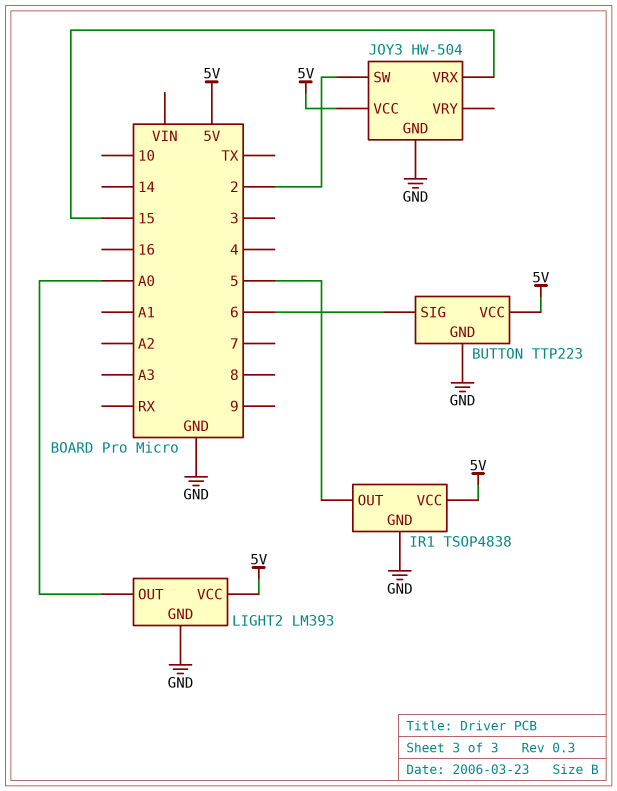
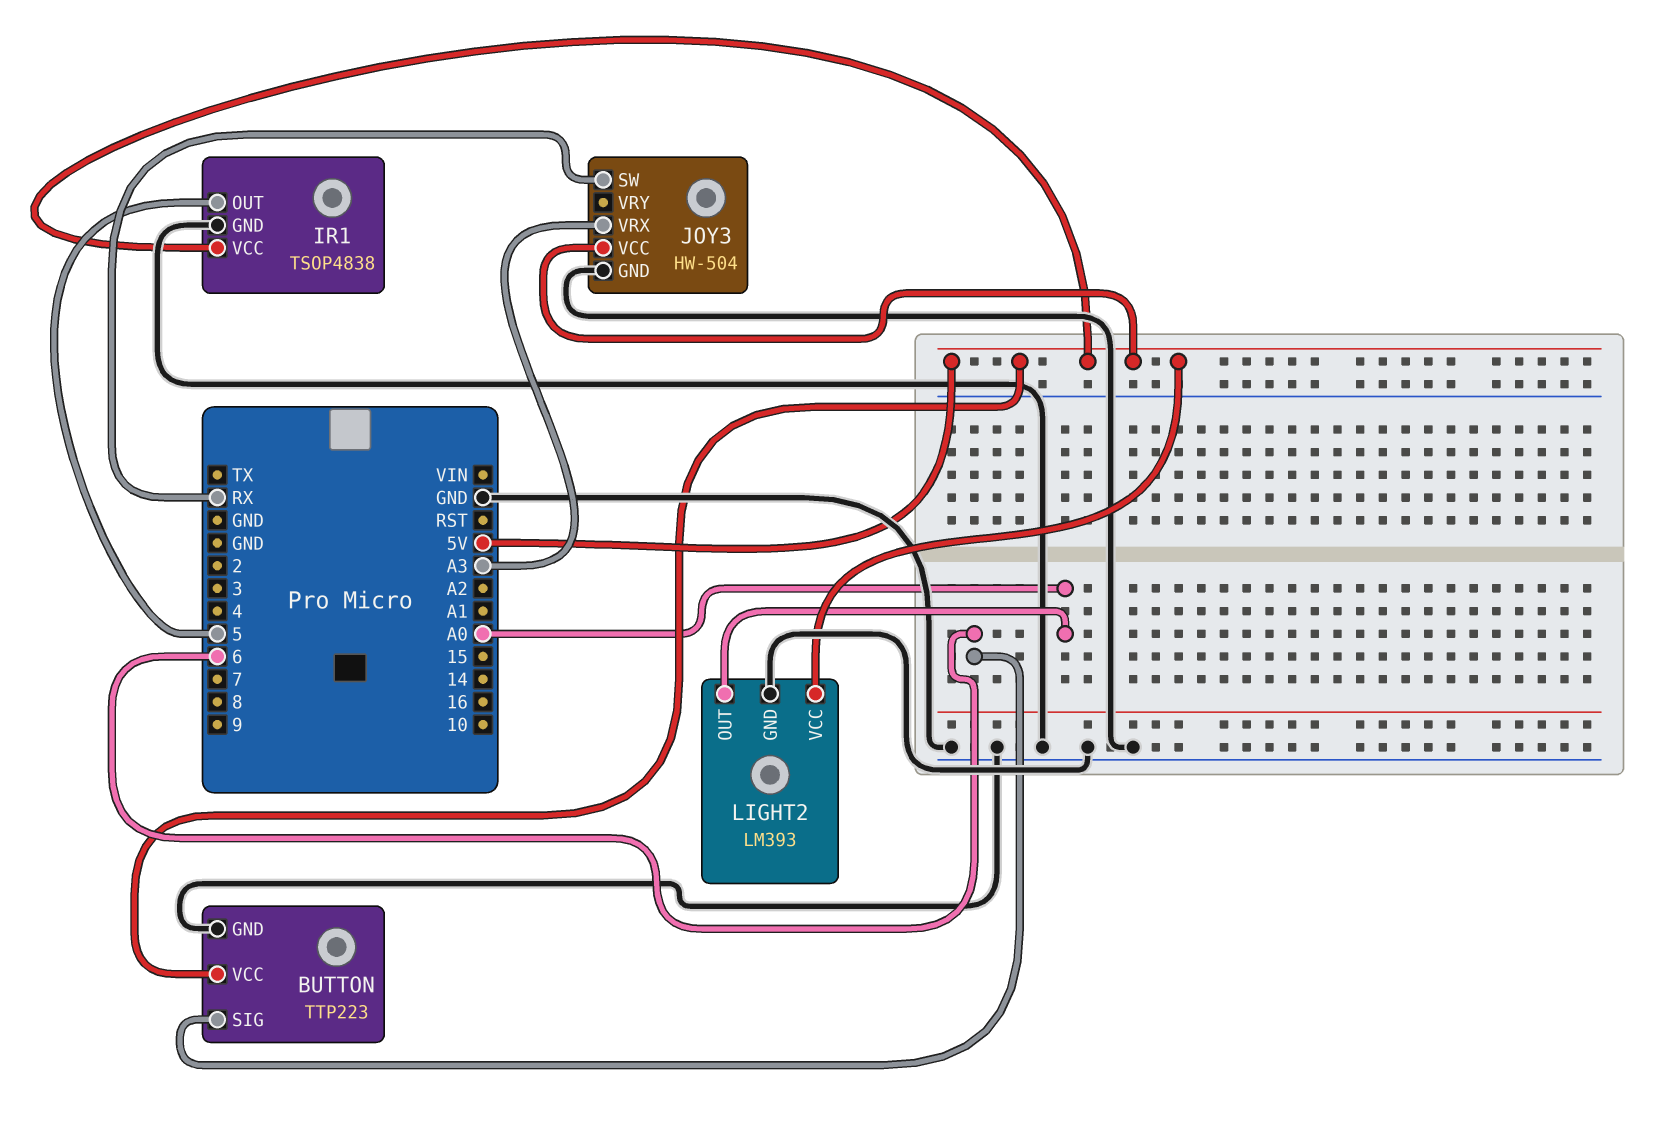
JOY3 pin SW: 2 -> RX
JOY3 pin VRX: 15 -> A3

